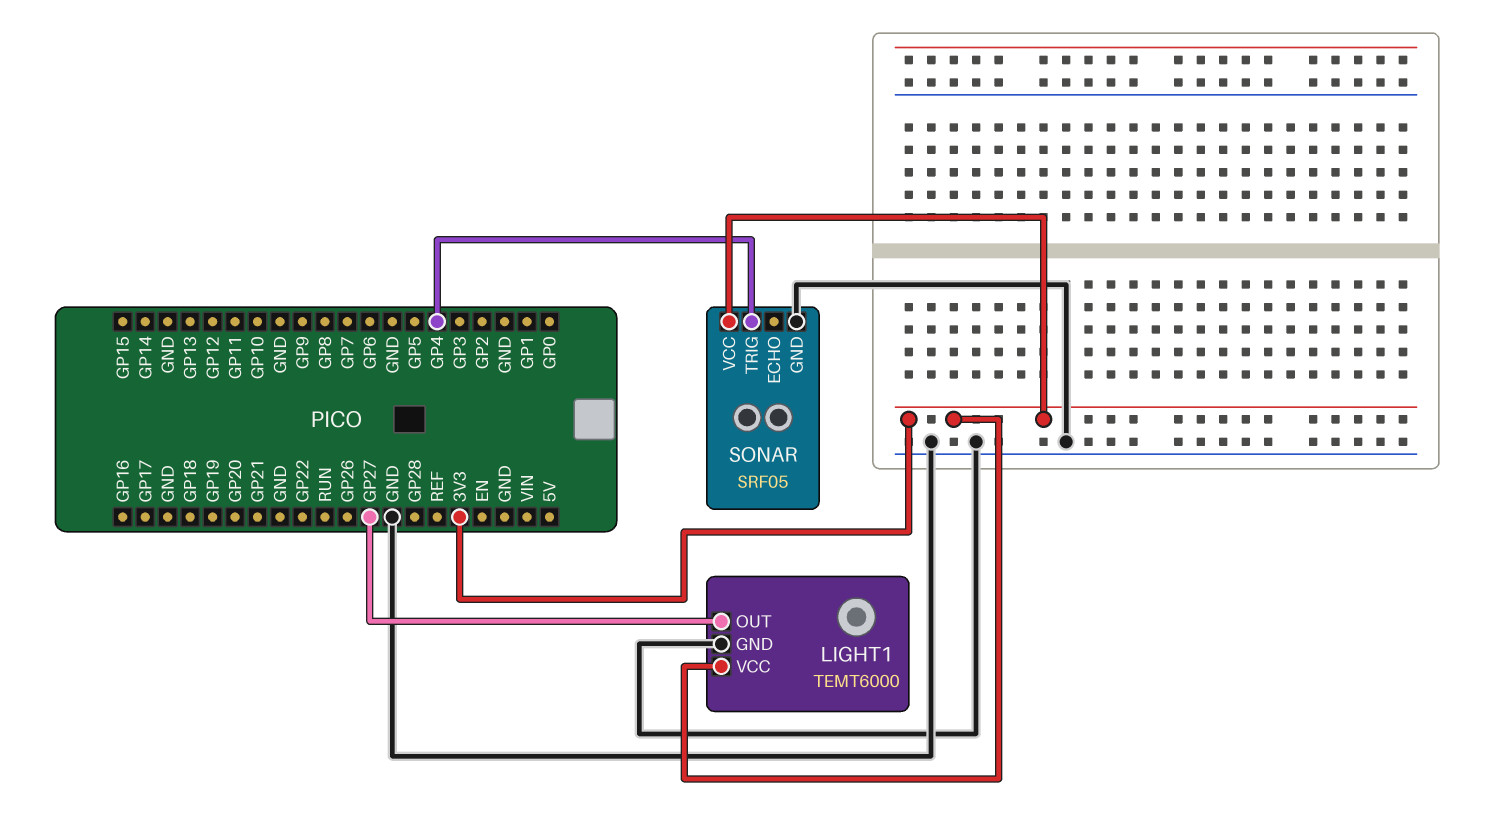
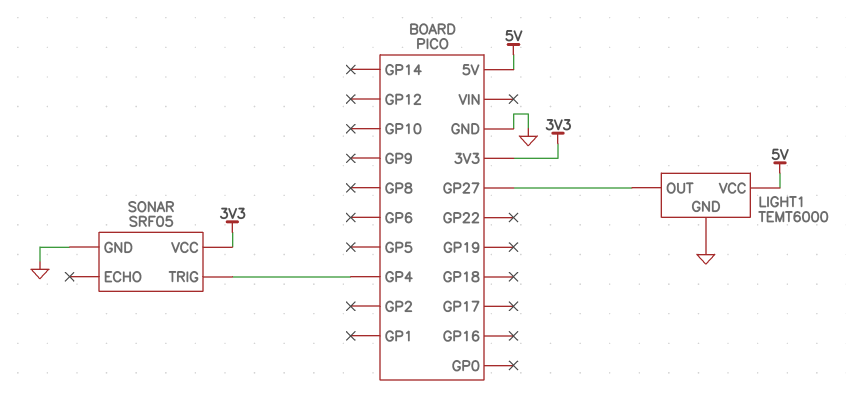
LIGHT1 pin VCC: 3V3 -> 5V

